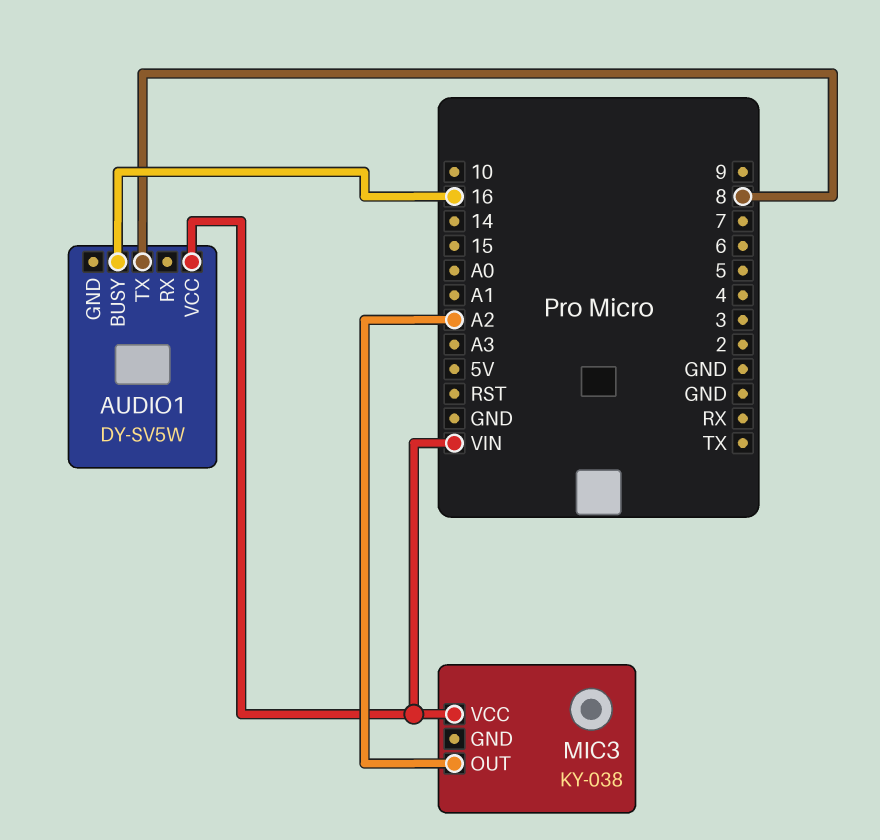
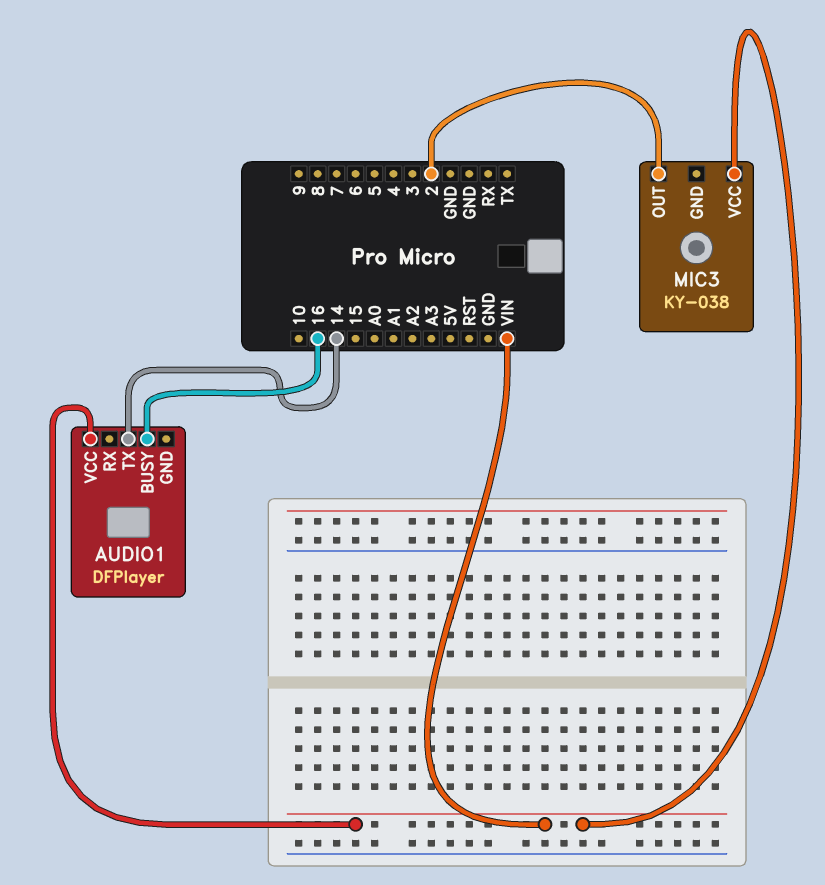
AUDIO1: DY-SV5W -> DFPlayer
AUDIO1 pin TX: 8 -> 14
MIC3 pin OUT: A2 -> 2

